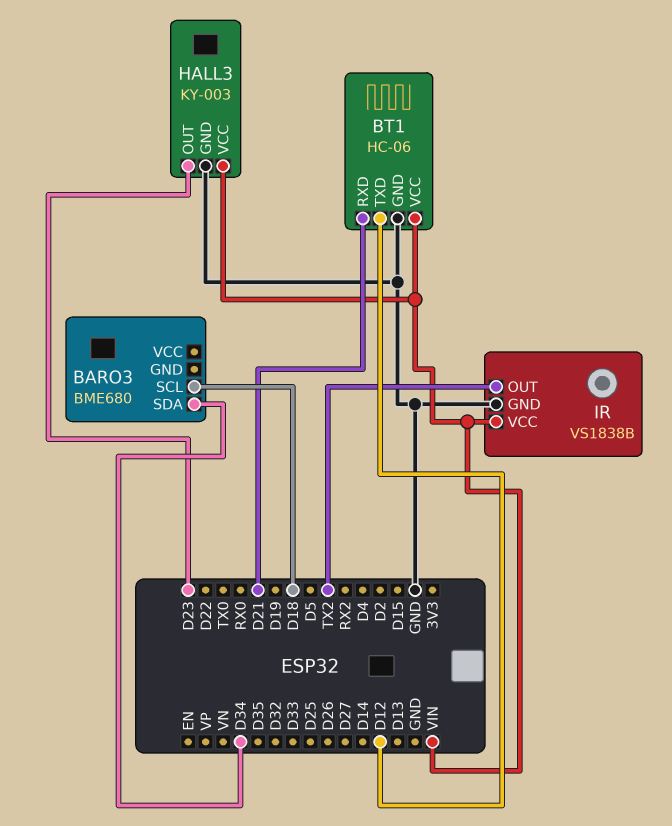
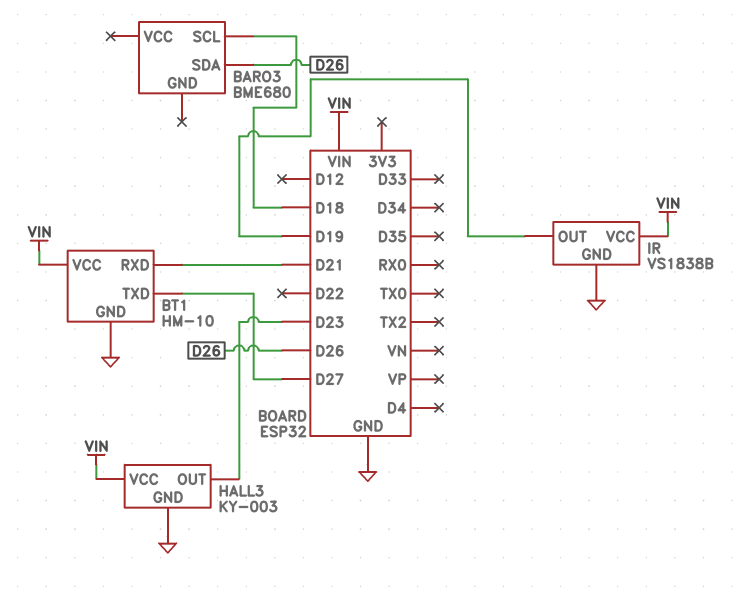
BARO3 pin SDA: D34 -> D26
BT1: HC-06 -> HM-10
BT1 pin TXD: D12 -> D27
IR pin OUT: TX2 -> D19

